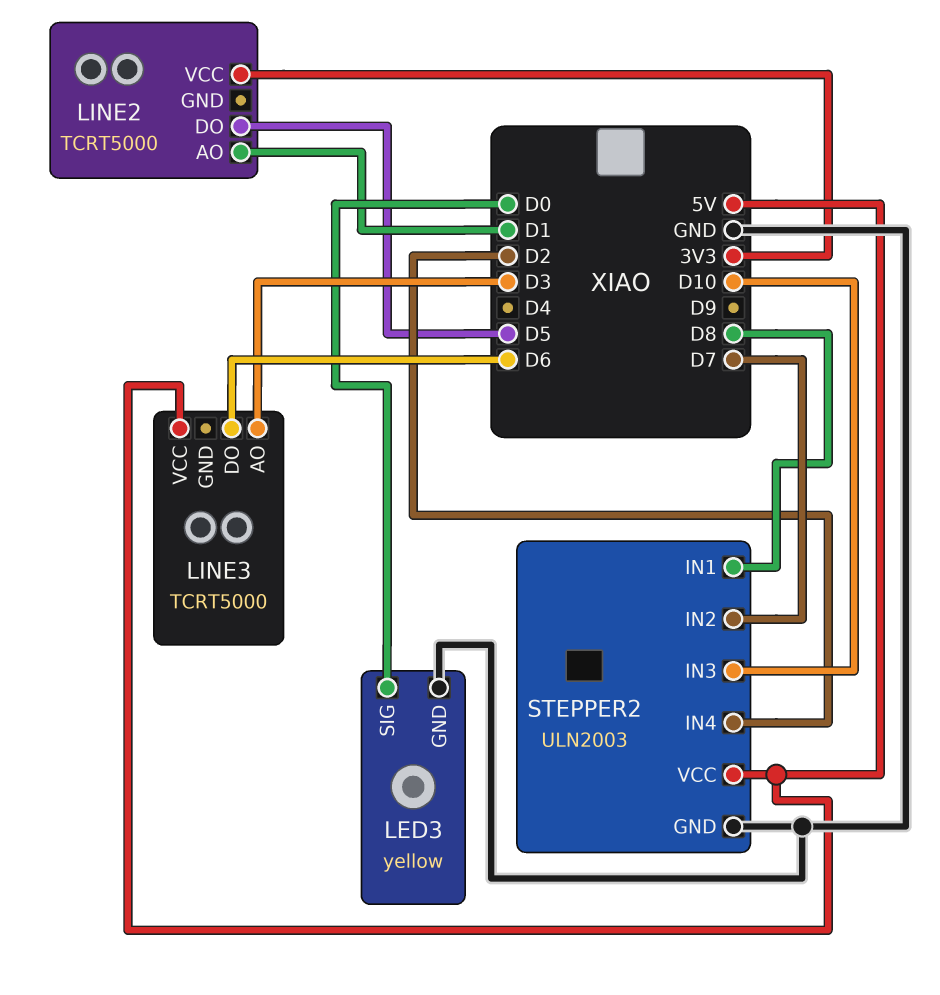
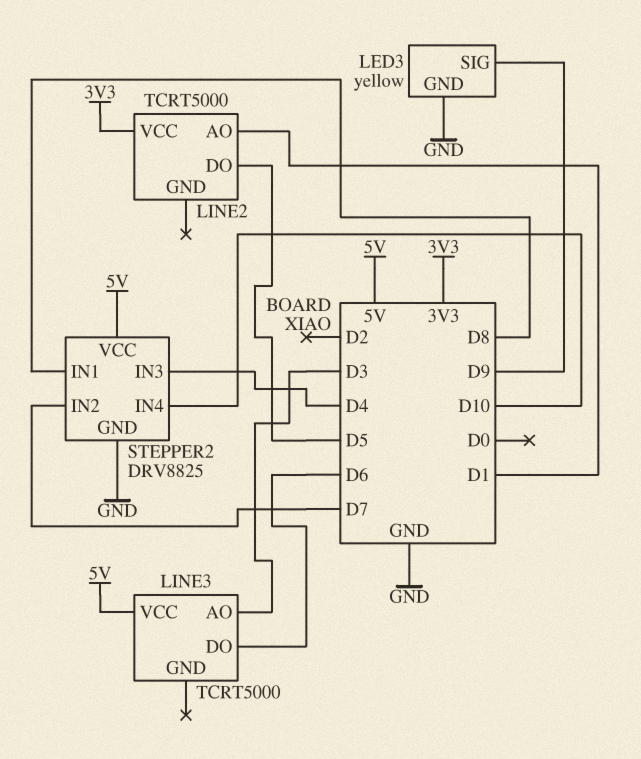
LED3 pin SIG: D0 -> D9
STEPPER2: ULN2003 -> DRV8825
STEPPER2 pin IN3: D10 -> D4
STEPPER2 pin IN4: D2 -> D10

